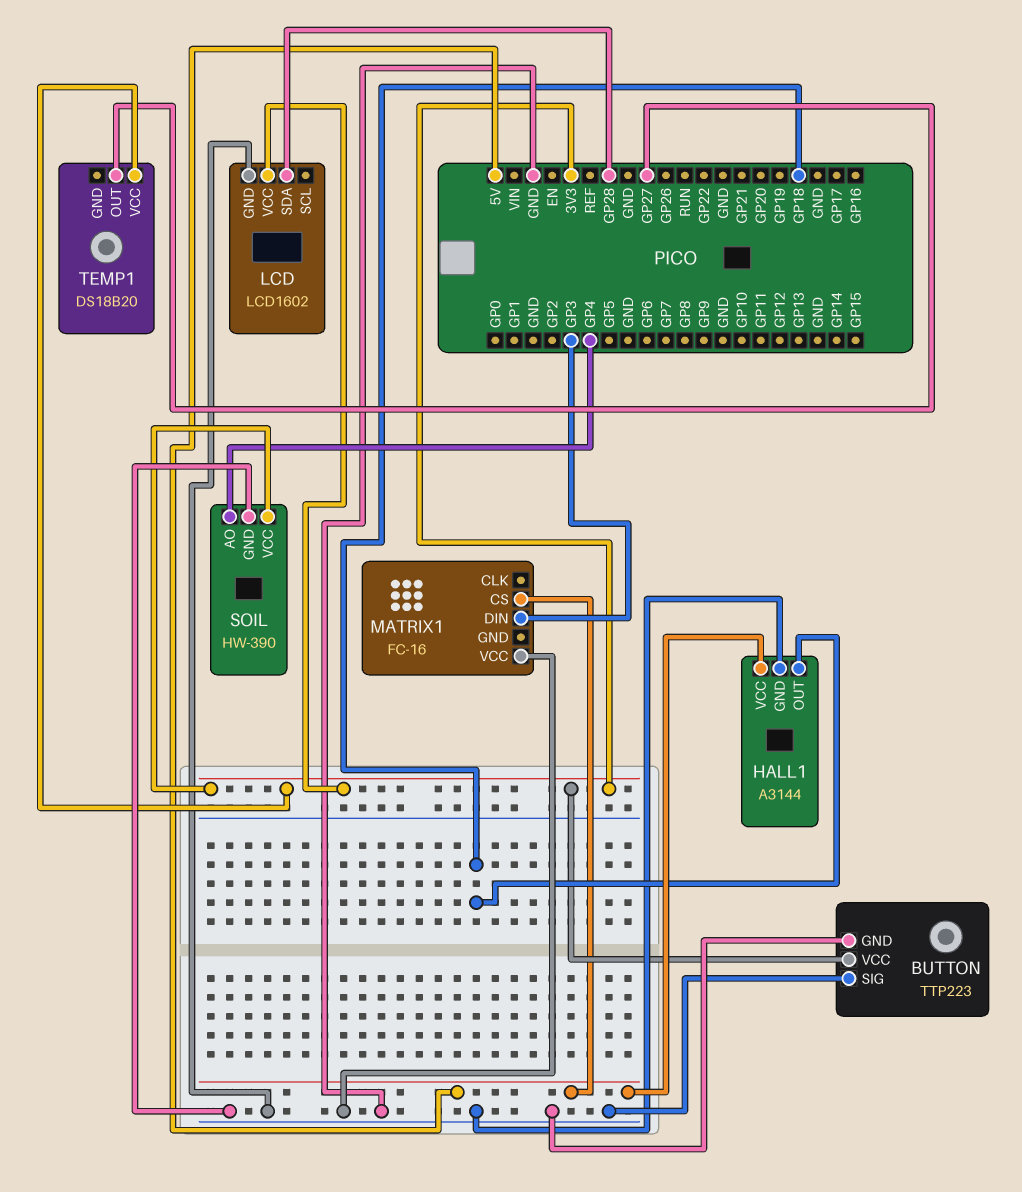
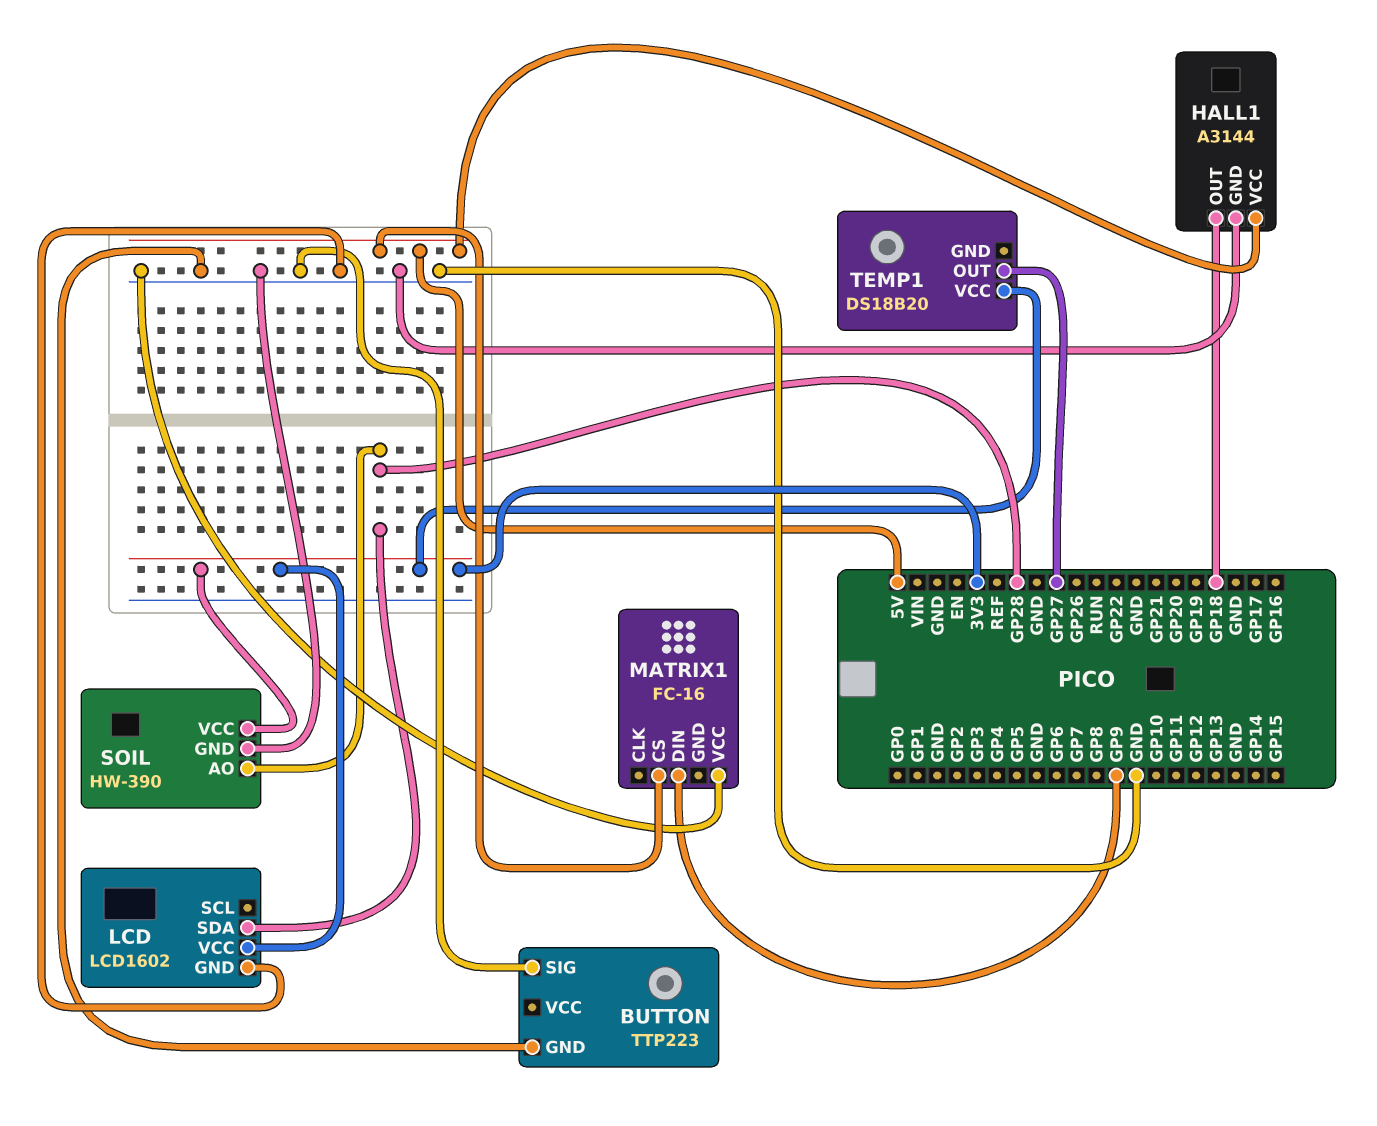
BUTTON pin VCC: 3V3 -> none
MATRIX1 pin DIN: GP3 -> GP9
SOIL pin AO: GP4 -> GP28

